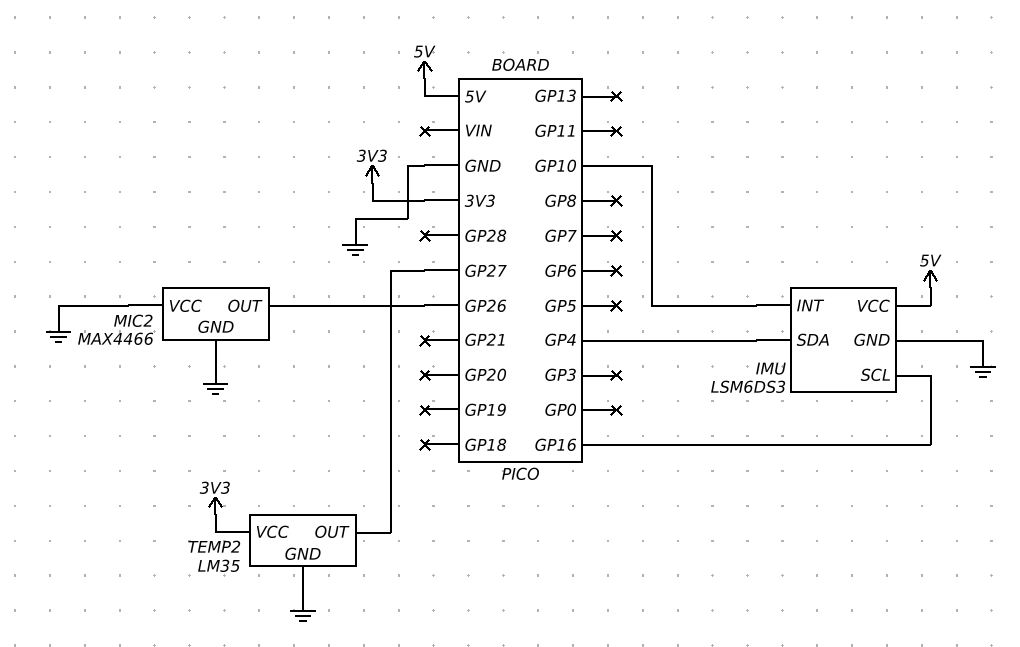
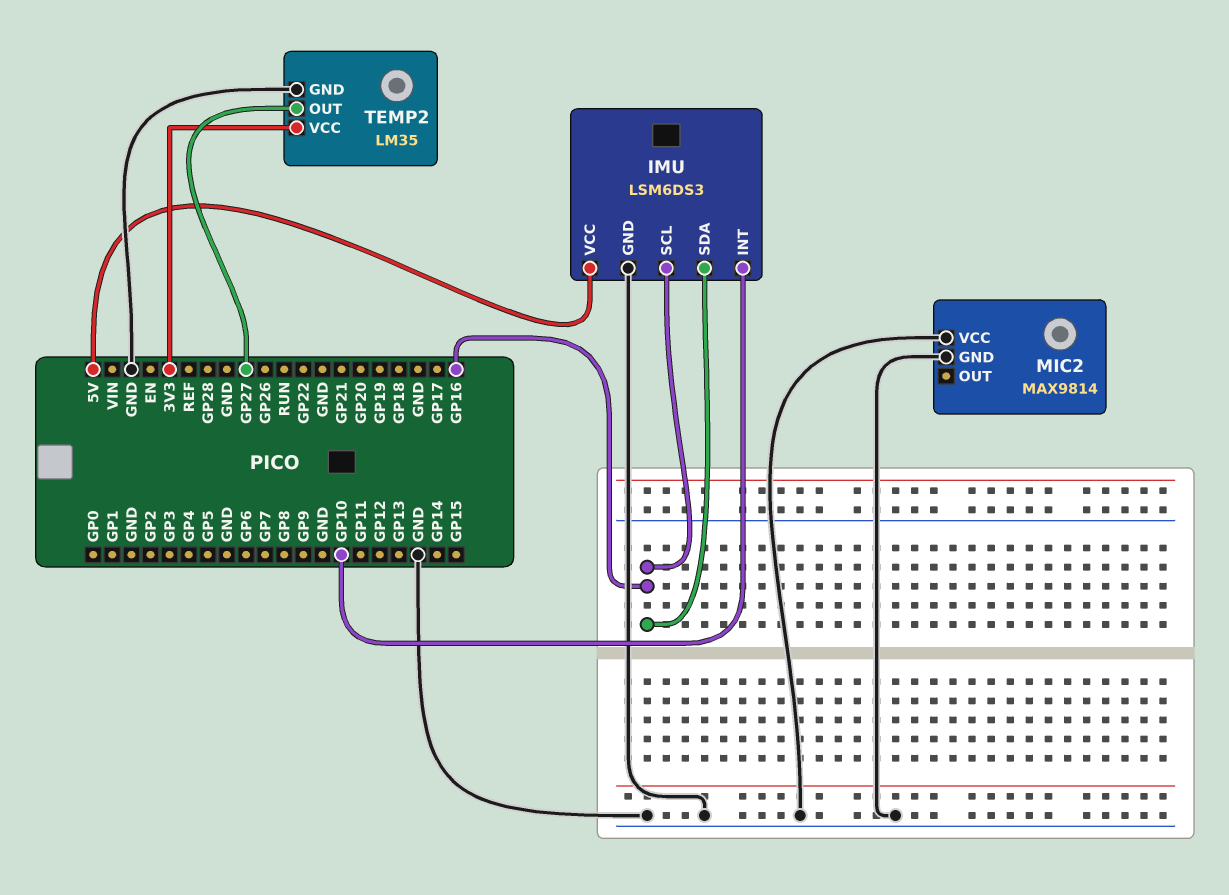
IMU pin SDA: GP4 -> GP16
MIC2: MAX4466 -> MAX9814
MIC2 pin OUT: GP26 -> none

